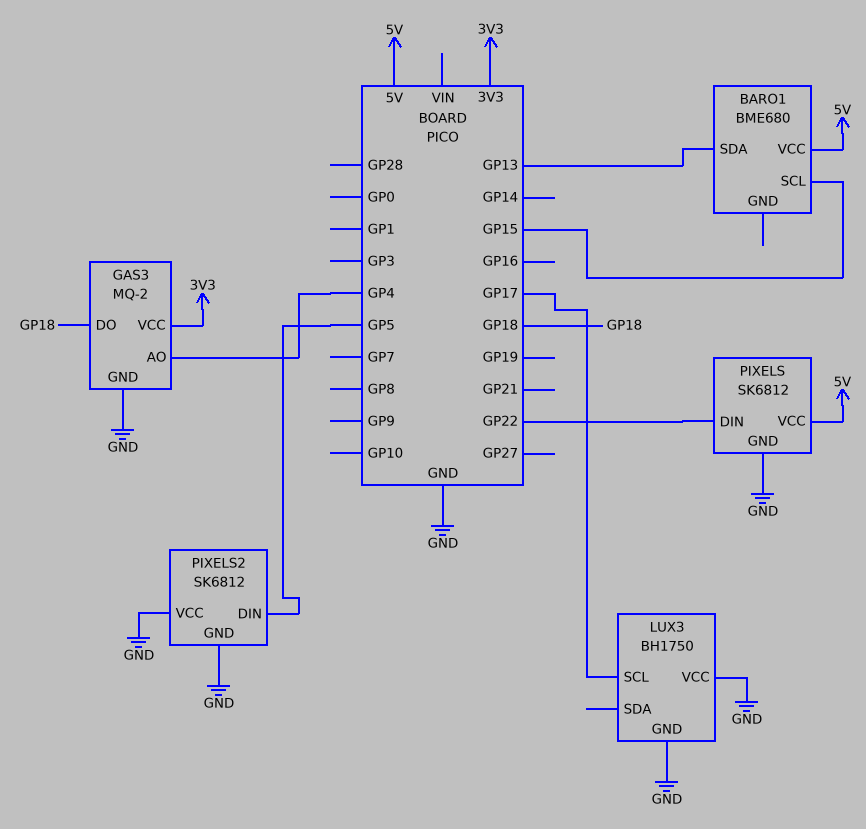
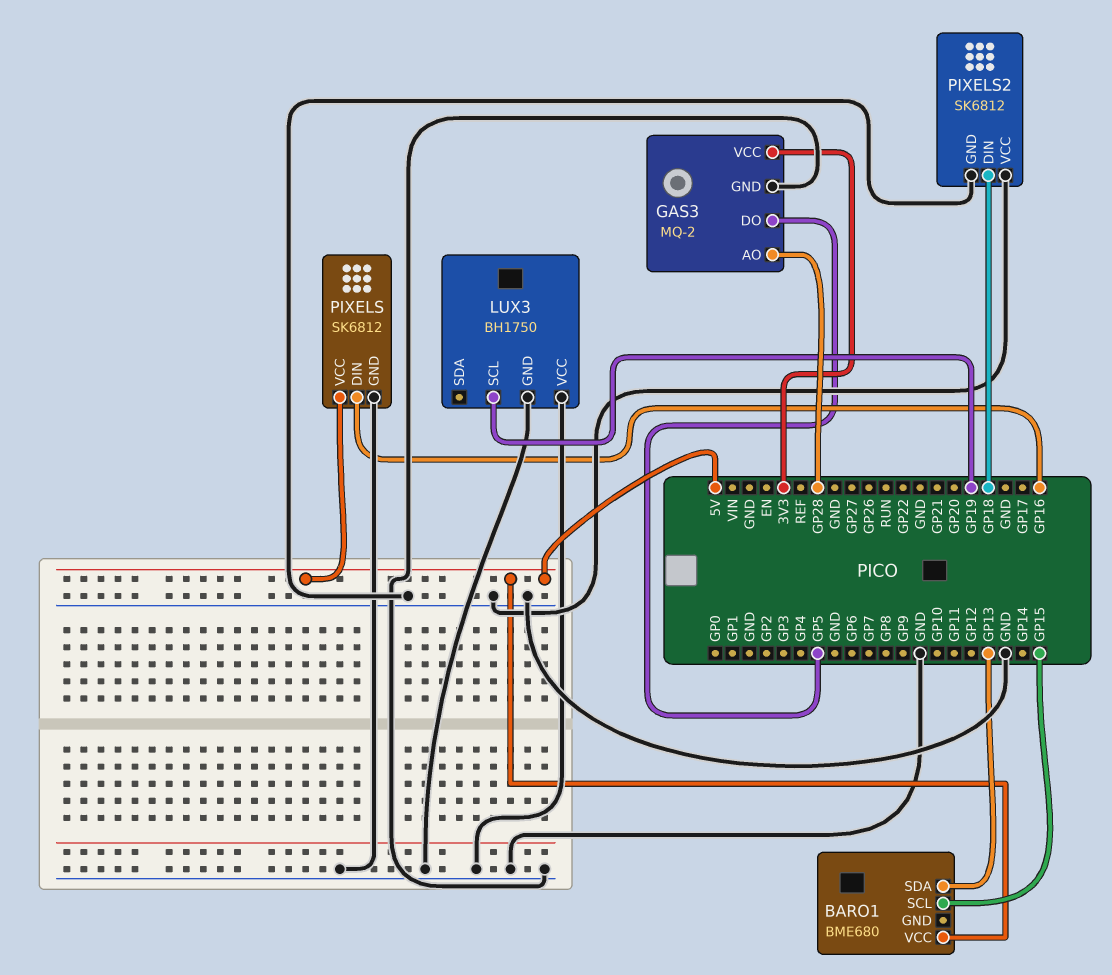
GAS3 pin AO: GP4 -> GP28
GAS3 pin DO: GP18 -> GP5
LUX3 pin SCL: GP17 -> GP19
PIXELS pin DIN: GP22 -> GP16
PIXELS2 pin DIN: GP5 -> GP18

